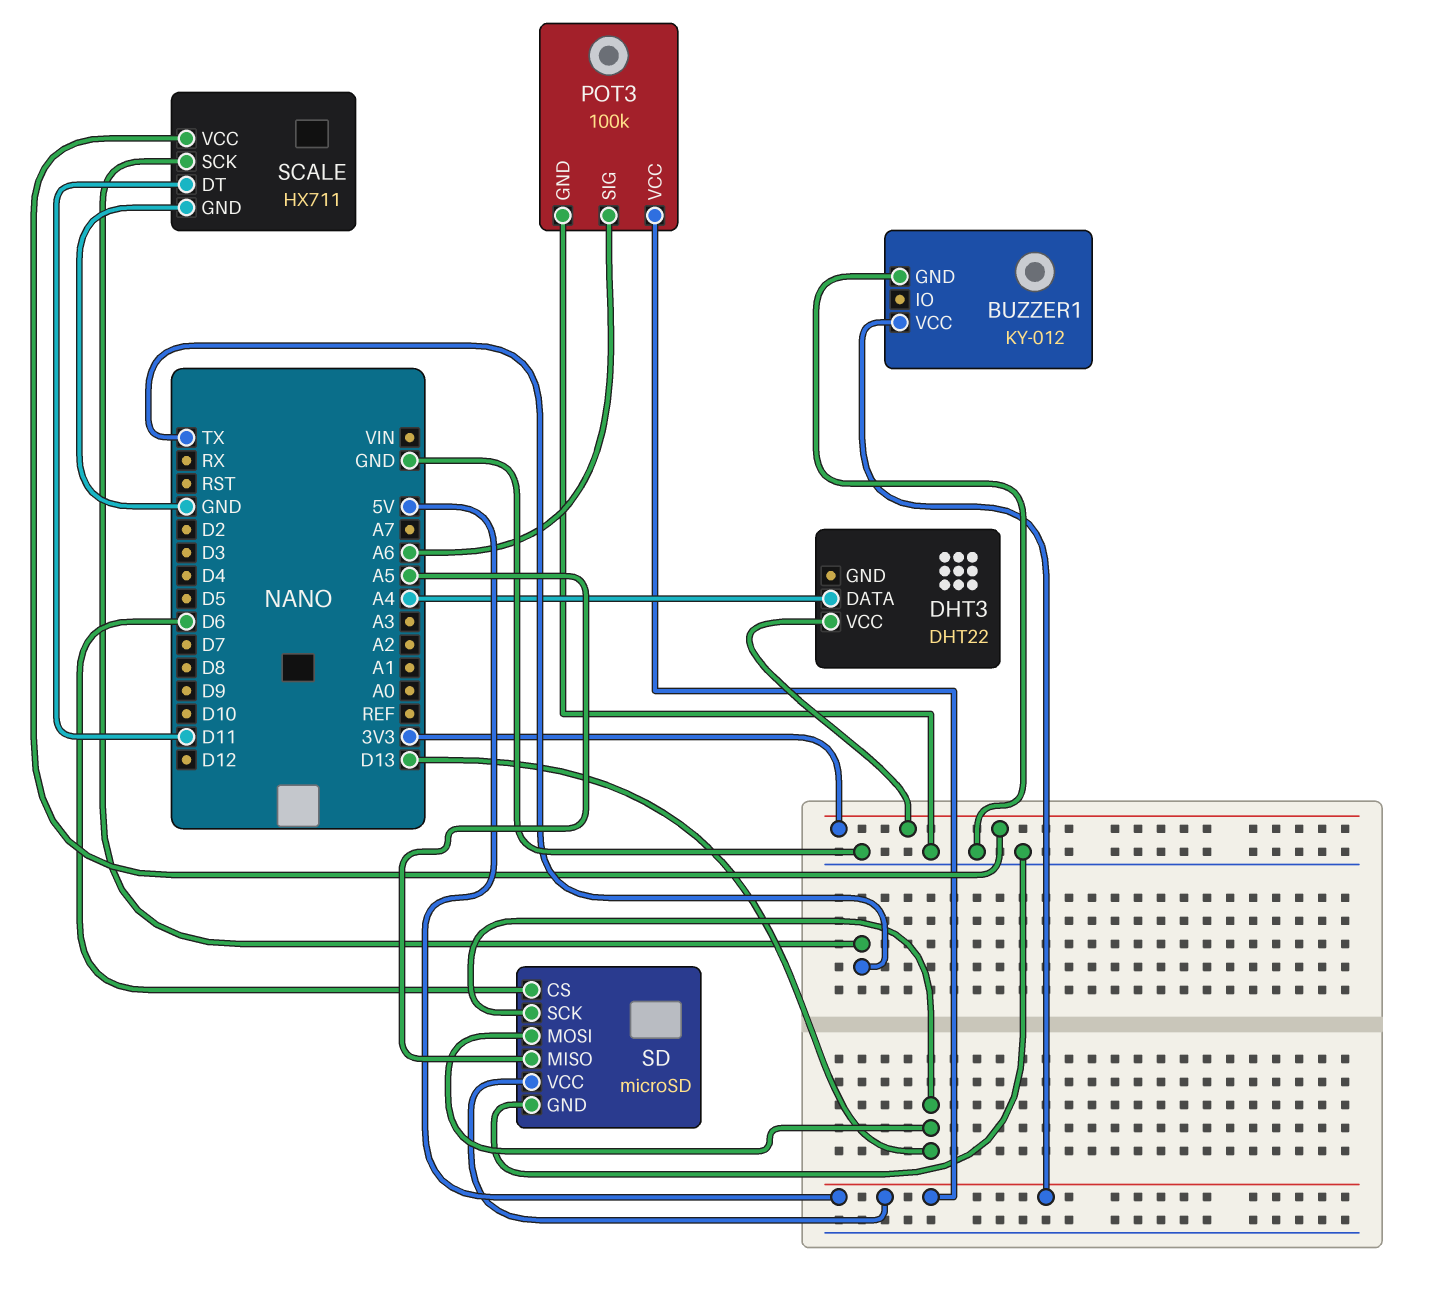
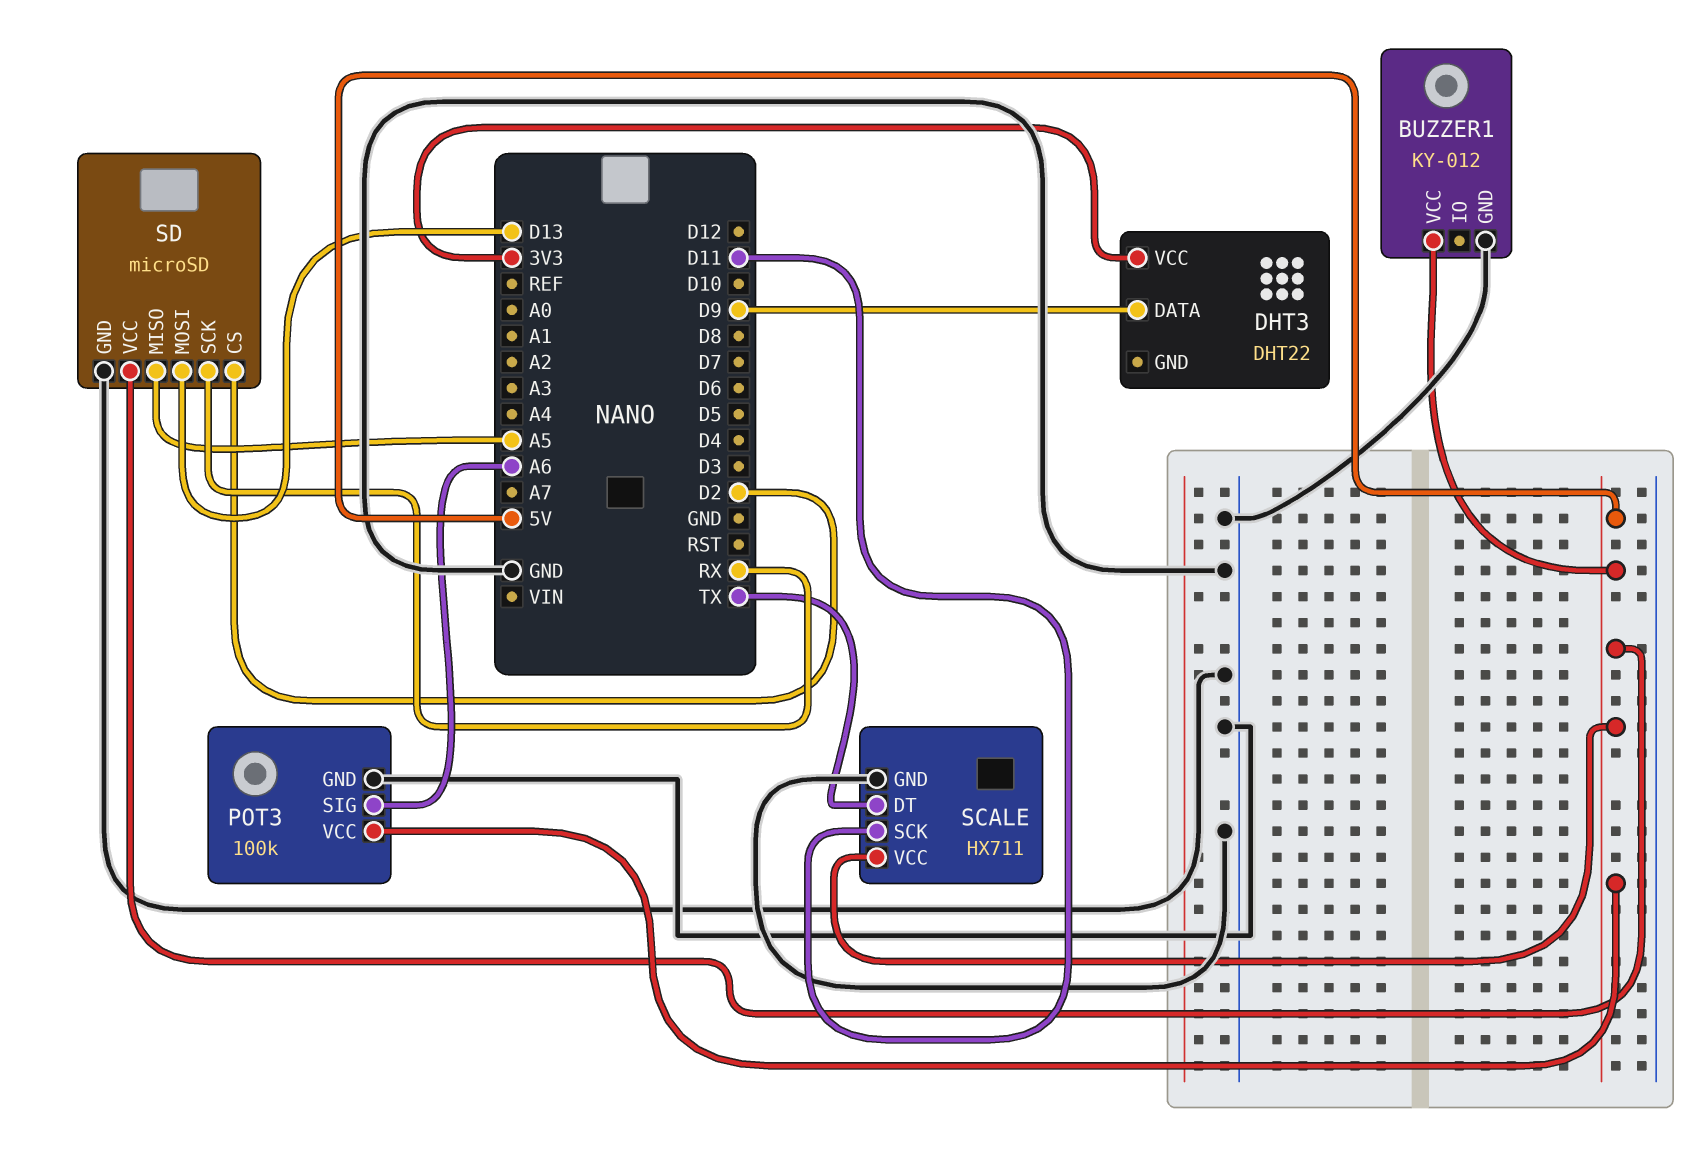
DHT3 pin DATA: A4 -> D9
SCALE pin DT: D11 -> TX
SCALE pin SCK: TX -> D11
SCALE pin VCC: 3V3 -> 5V
SD pin CS: D6 -> D2
SD pin SCK: D13 -> RX

